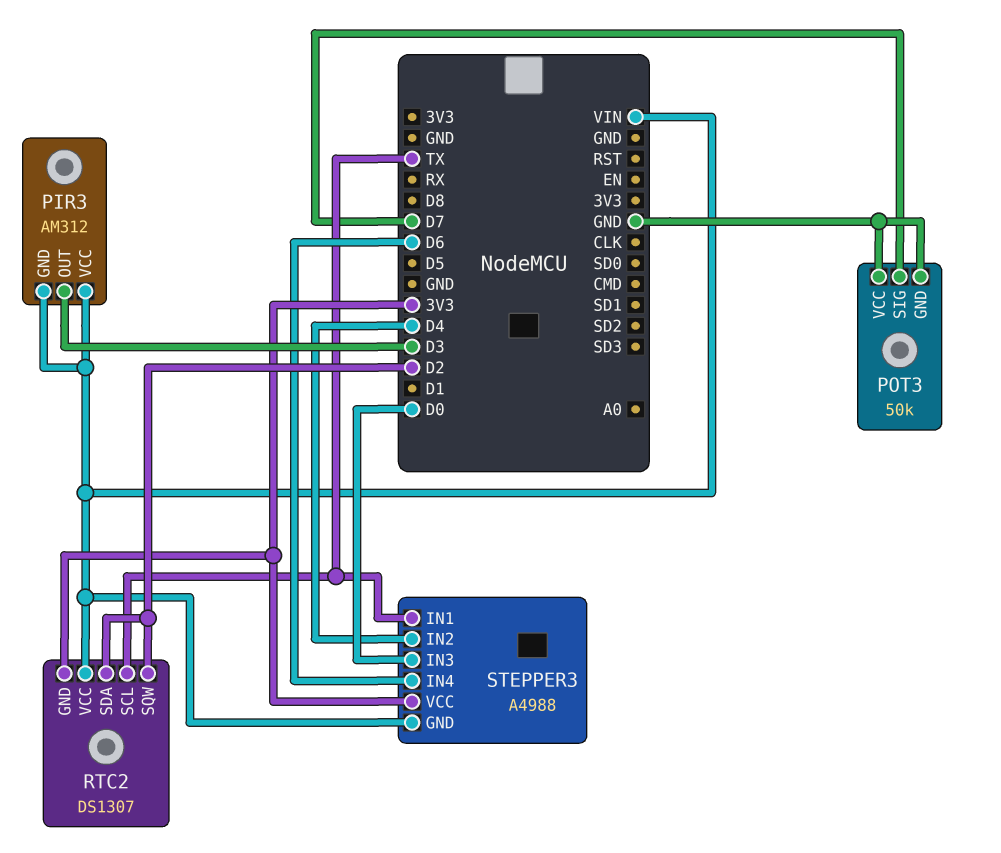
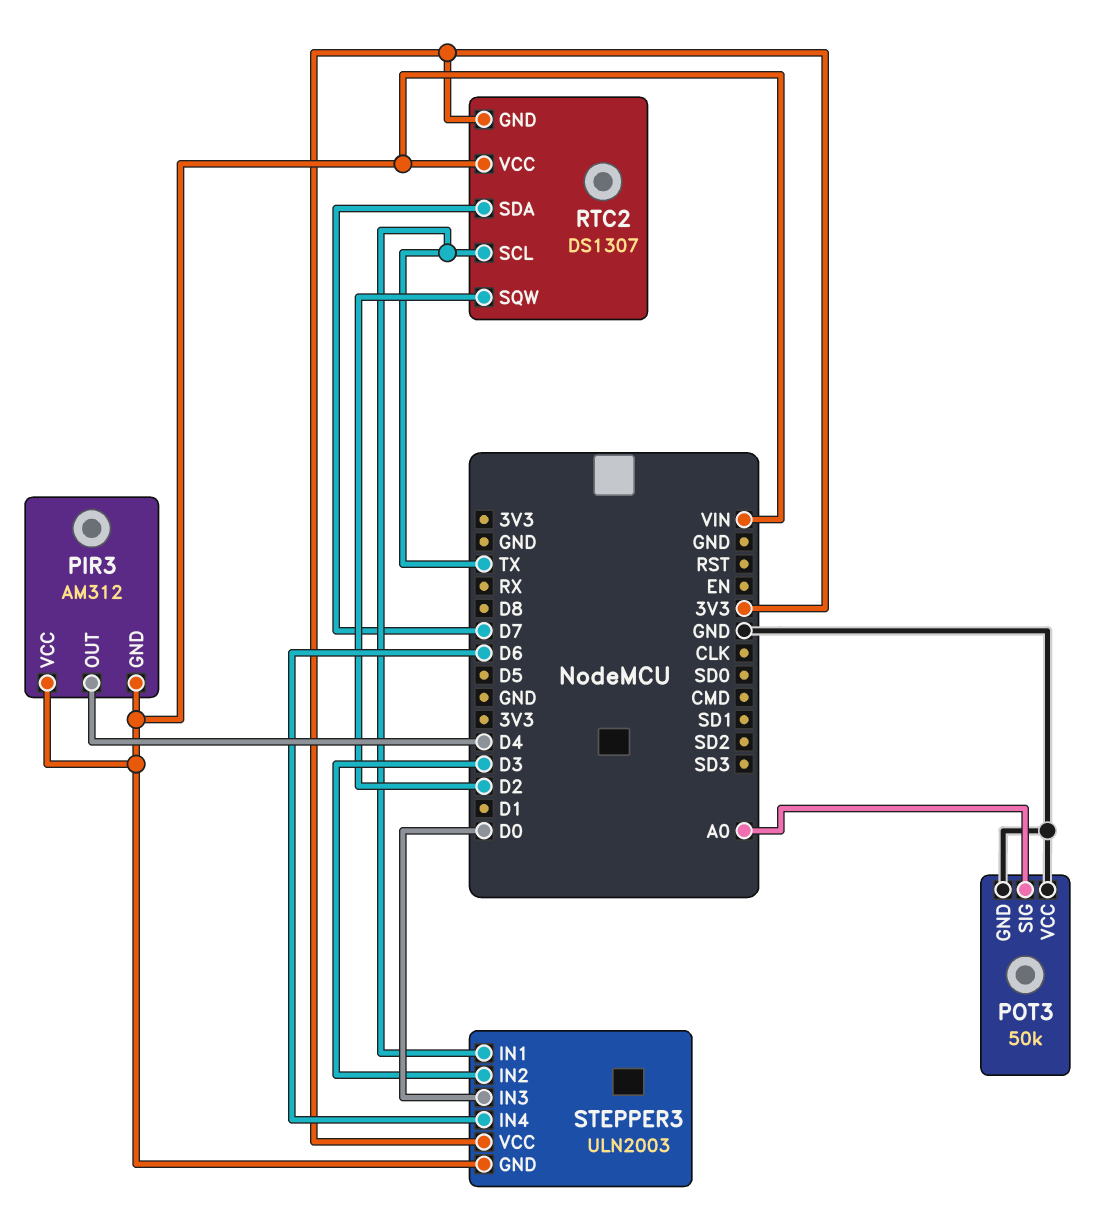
PIR3 pin OUT: D3 -> D4
POT3 pin SIG: D7 -> A0
RTC2 pin SDA: D2 -> D7
STEPPER3: A4988 -> ULN2003
STEPPER3 pin IN2: D4 -> D3

